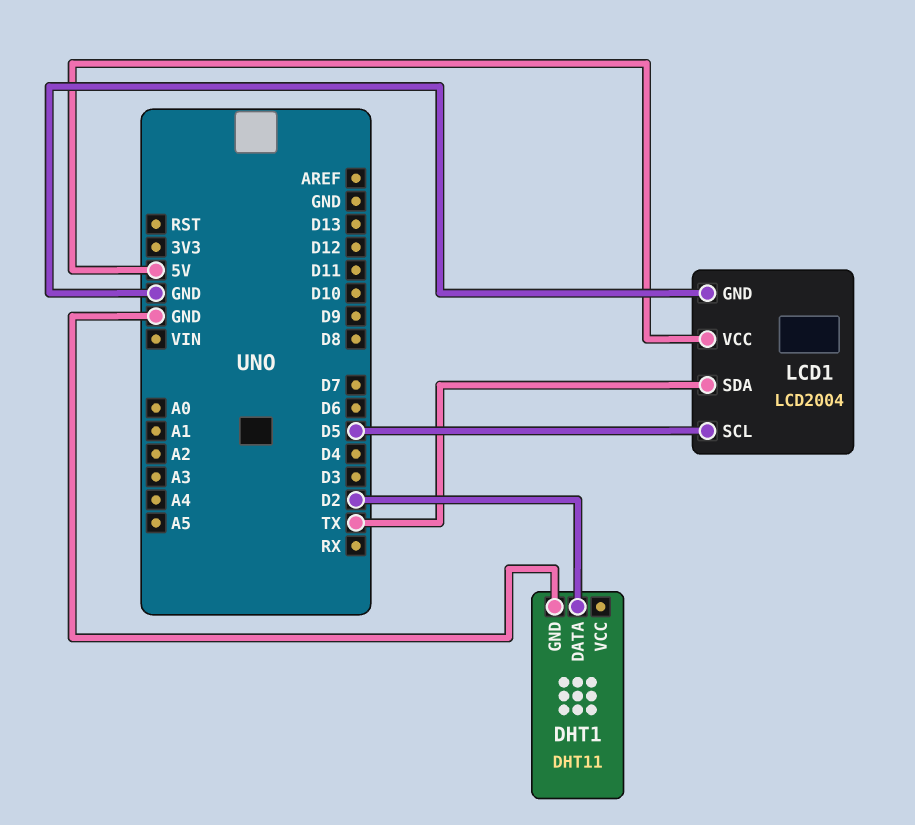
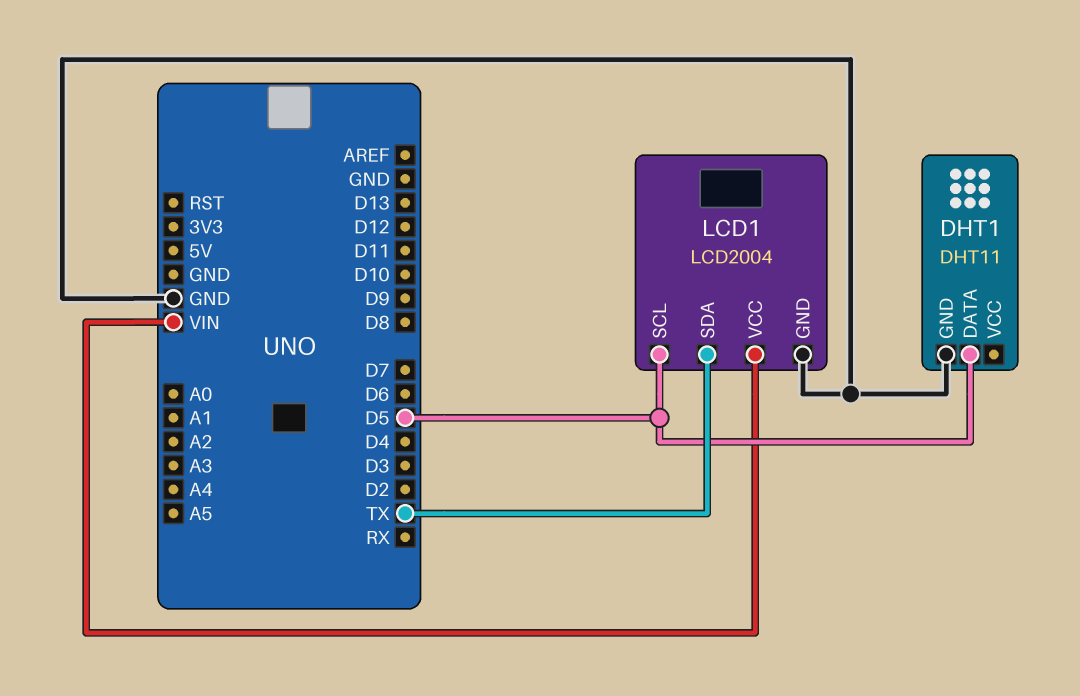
DHT1 pin DATA: D2 -> D5
LCD1 pin VCC: 5V -> VIN

